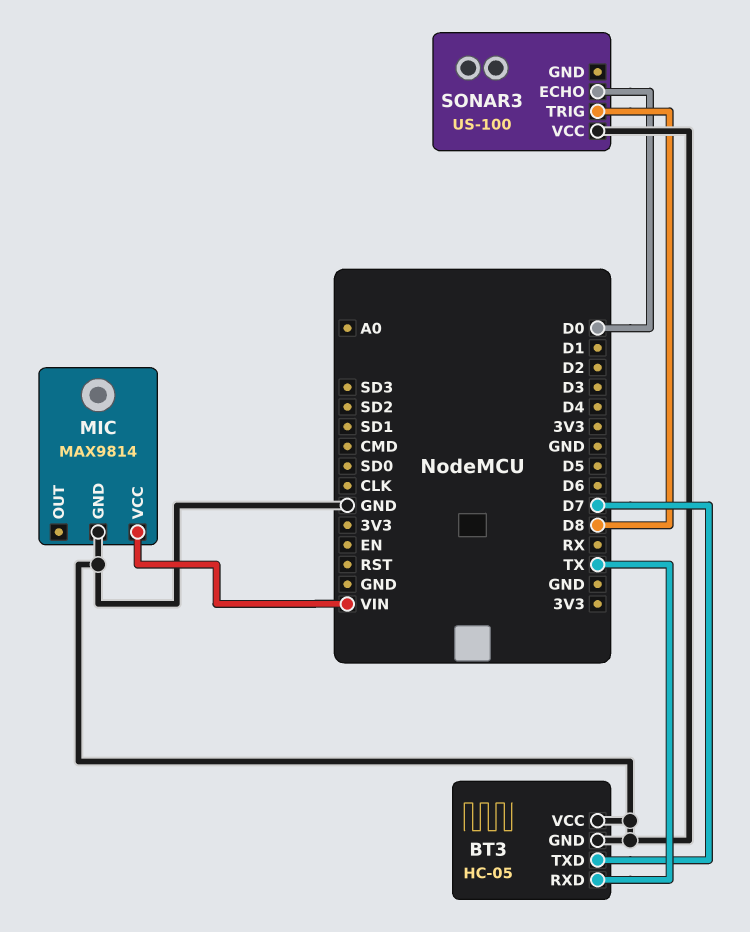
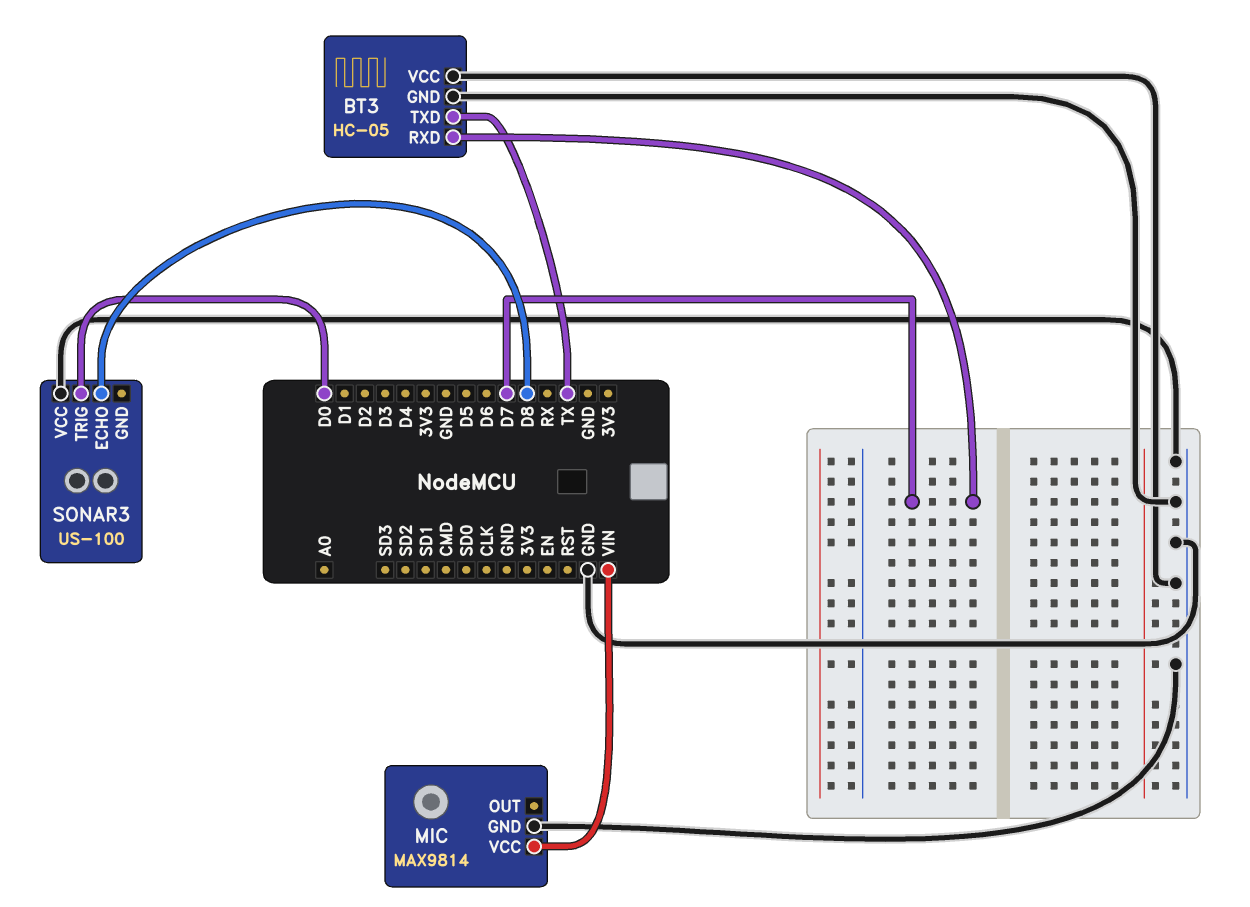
BT3 pin RXD: TX -> D7
BT3 pin TXD: D7 -> TX
SONAR3 pin ECHO: D0 -> D8
SONAR3 pin TRIG: D8 -> D0

